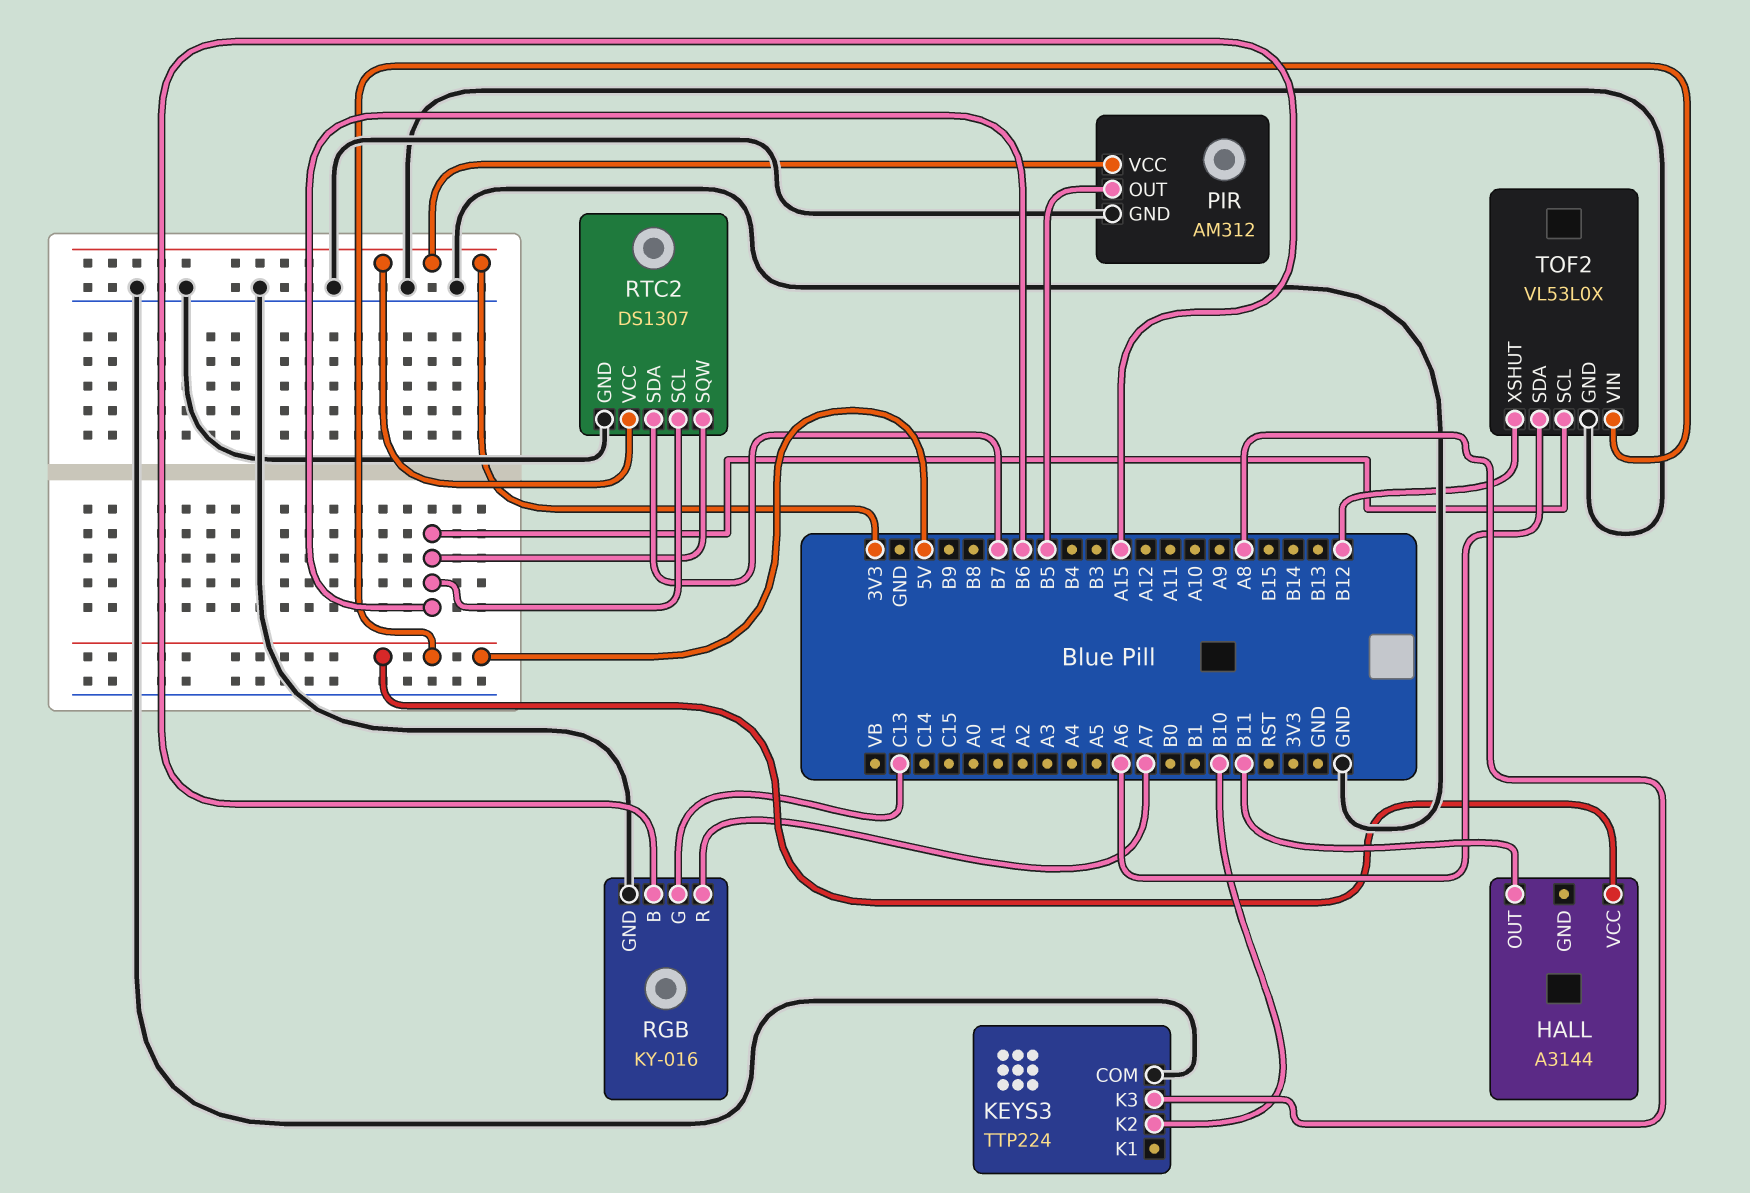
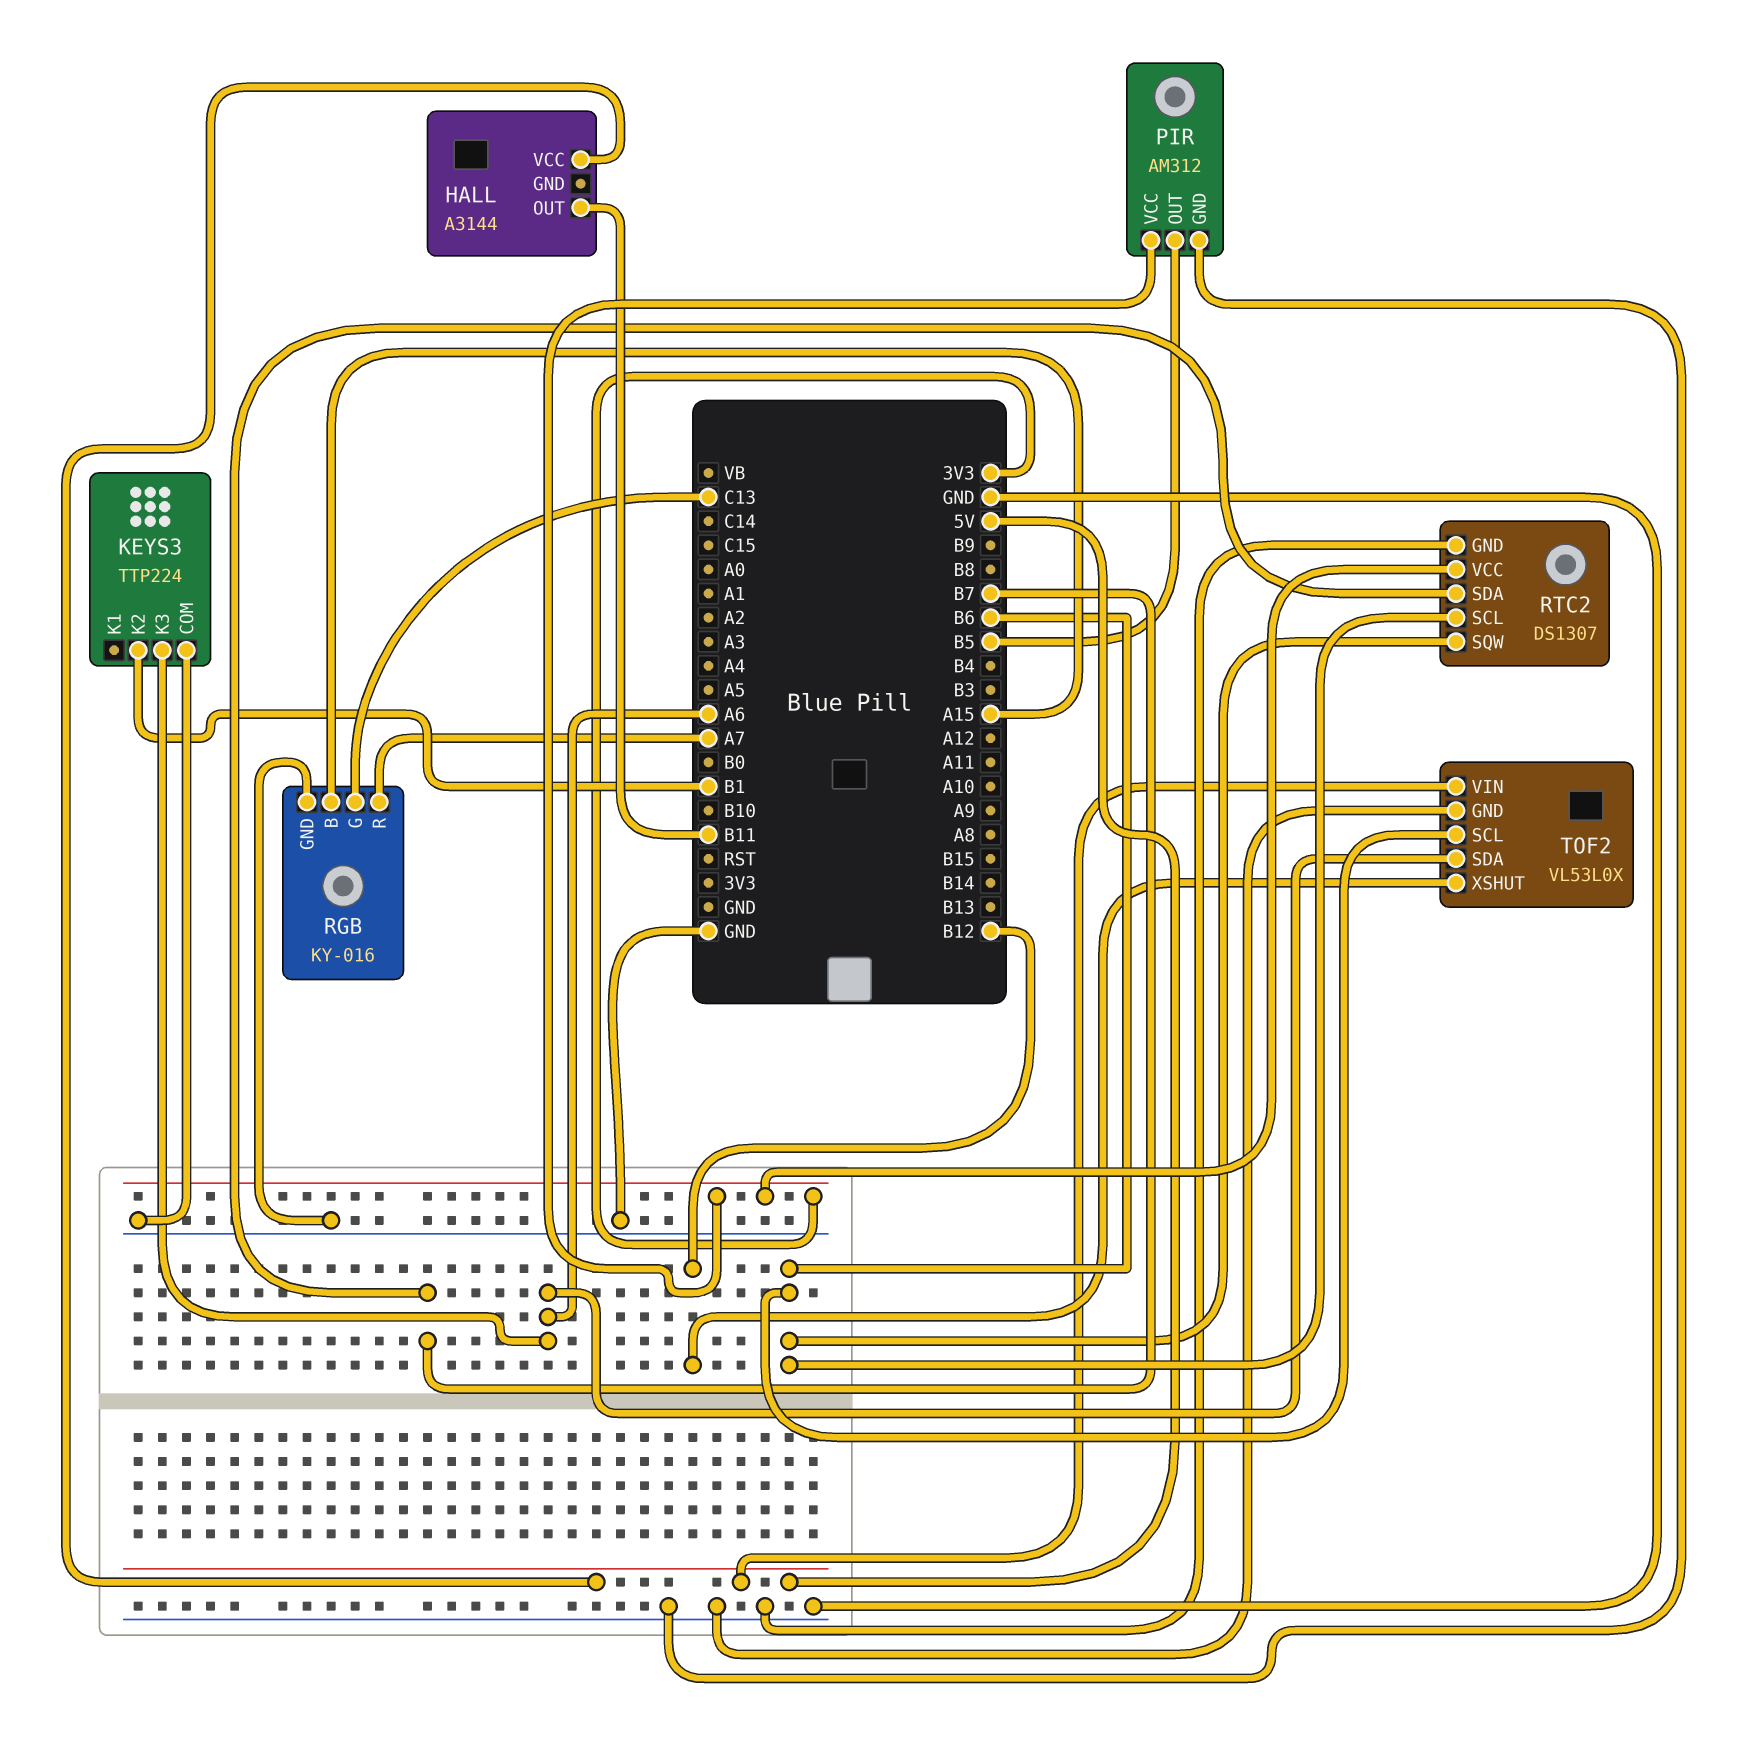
KEYS3 pin K2: B10 -> B1
KEYS3 pin K3: A8 -> A6

